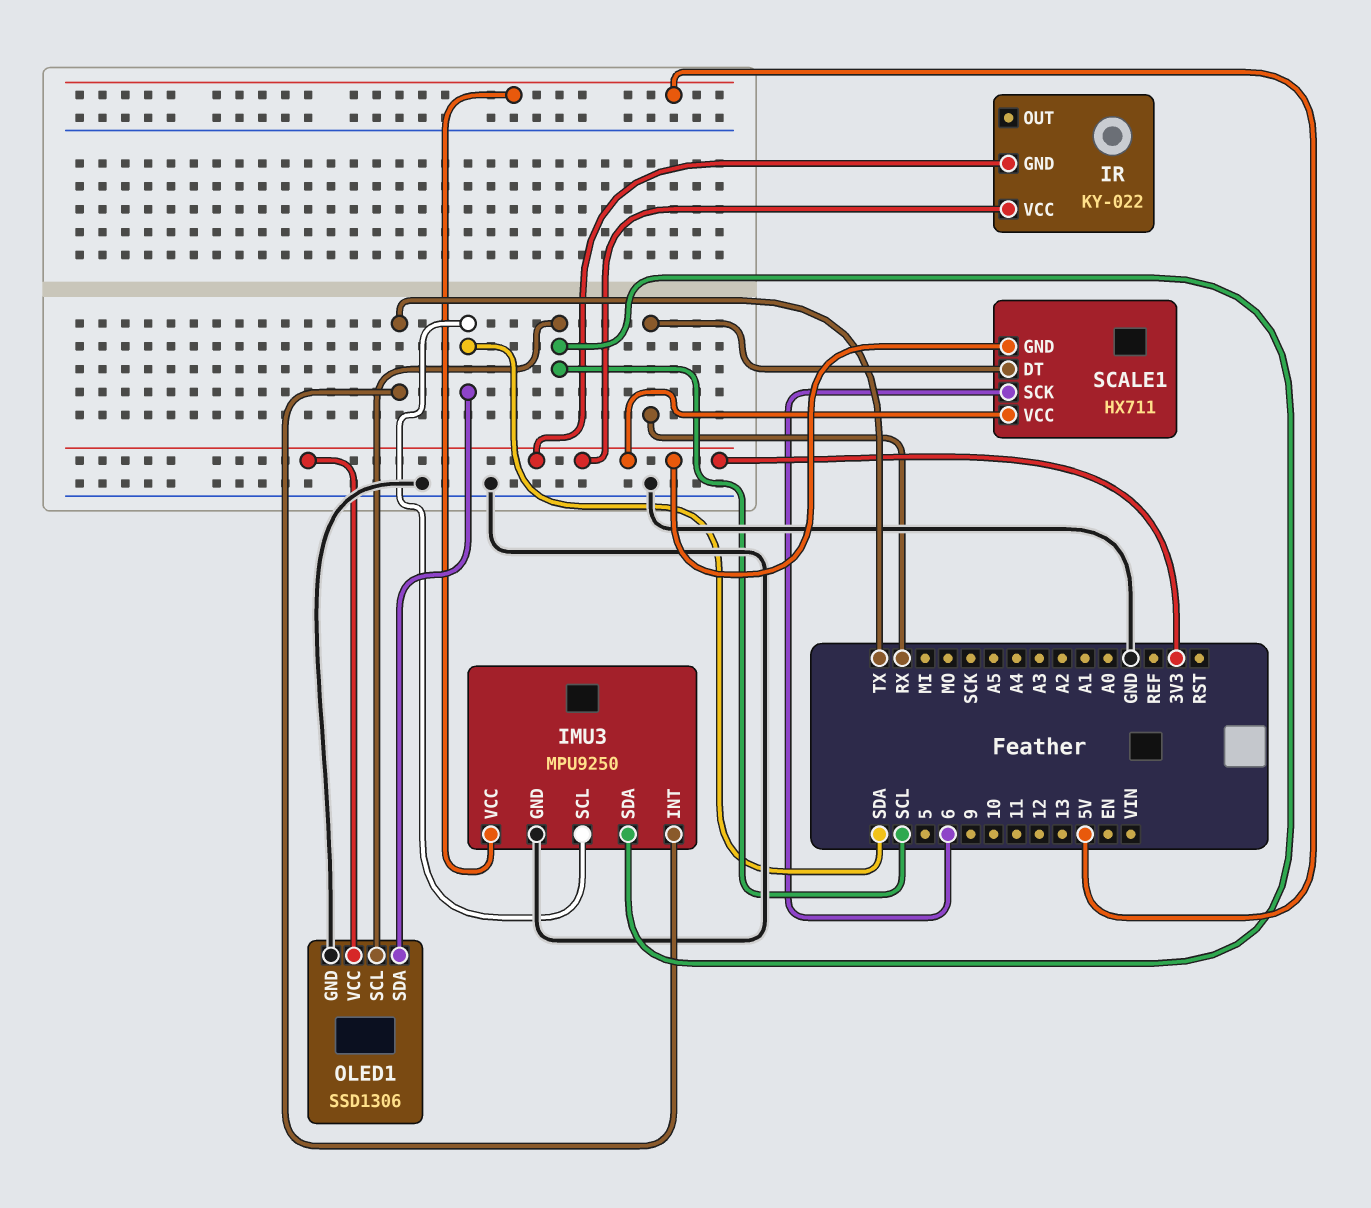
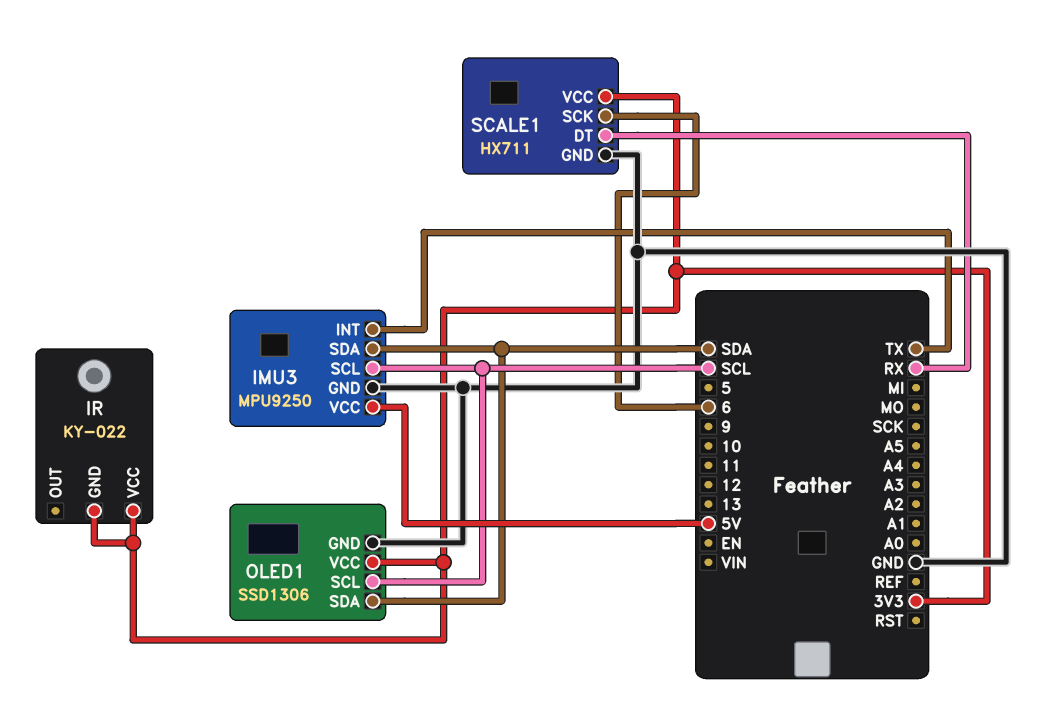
IMU3 pin SCL: SDA -> SCL
IMU3 pin SDA: SCL -> SDA
SCALE1 pin GND: 3V3 -> GND

